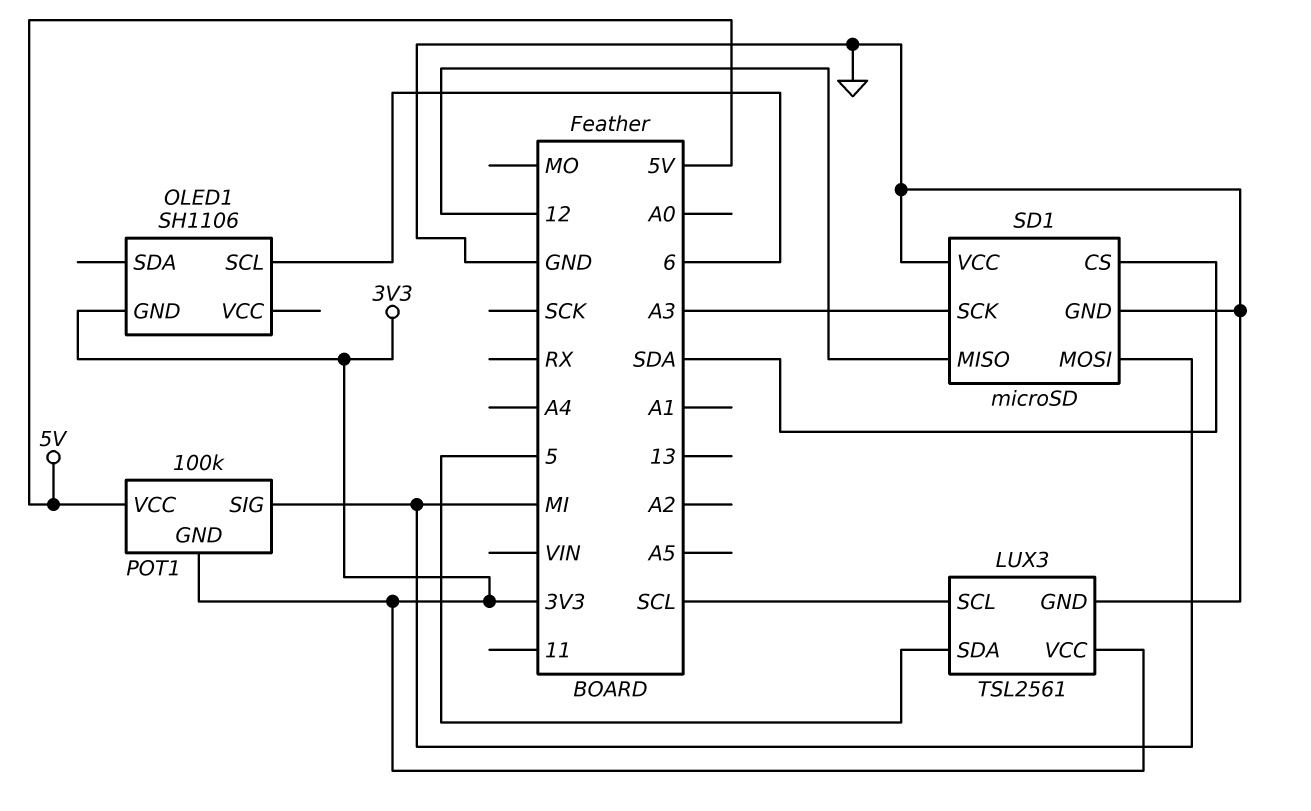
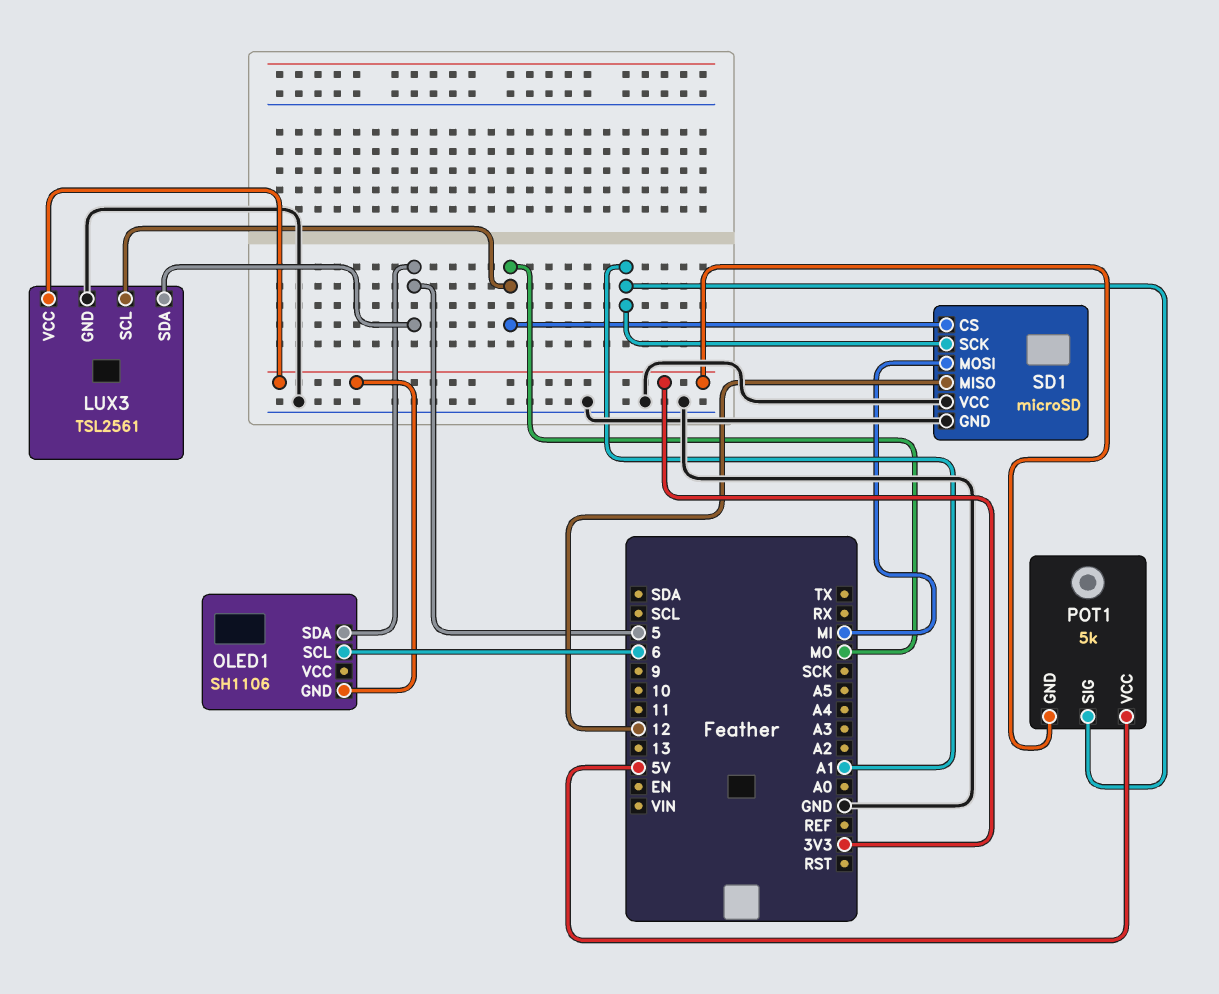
LUX3 pin SCL: SCL -> MO
OLED1 pin SDA: none -> 5
POT1: 100k -> 5k
POT1 pin SIG: MI -> A1
SD1 pin CS: SDA -> MO
SD1 pin SCK: A3 -> A1

